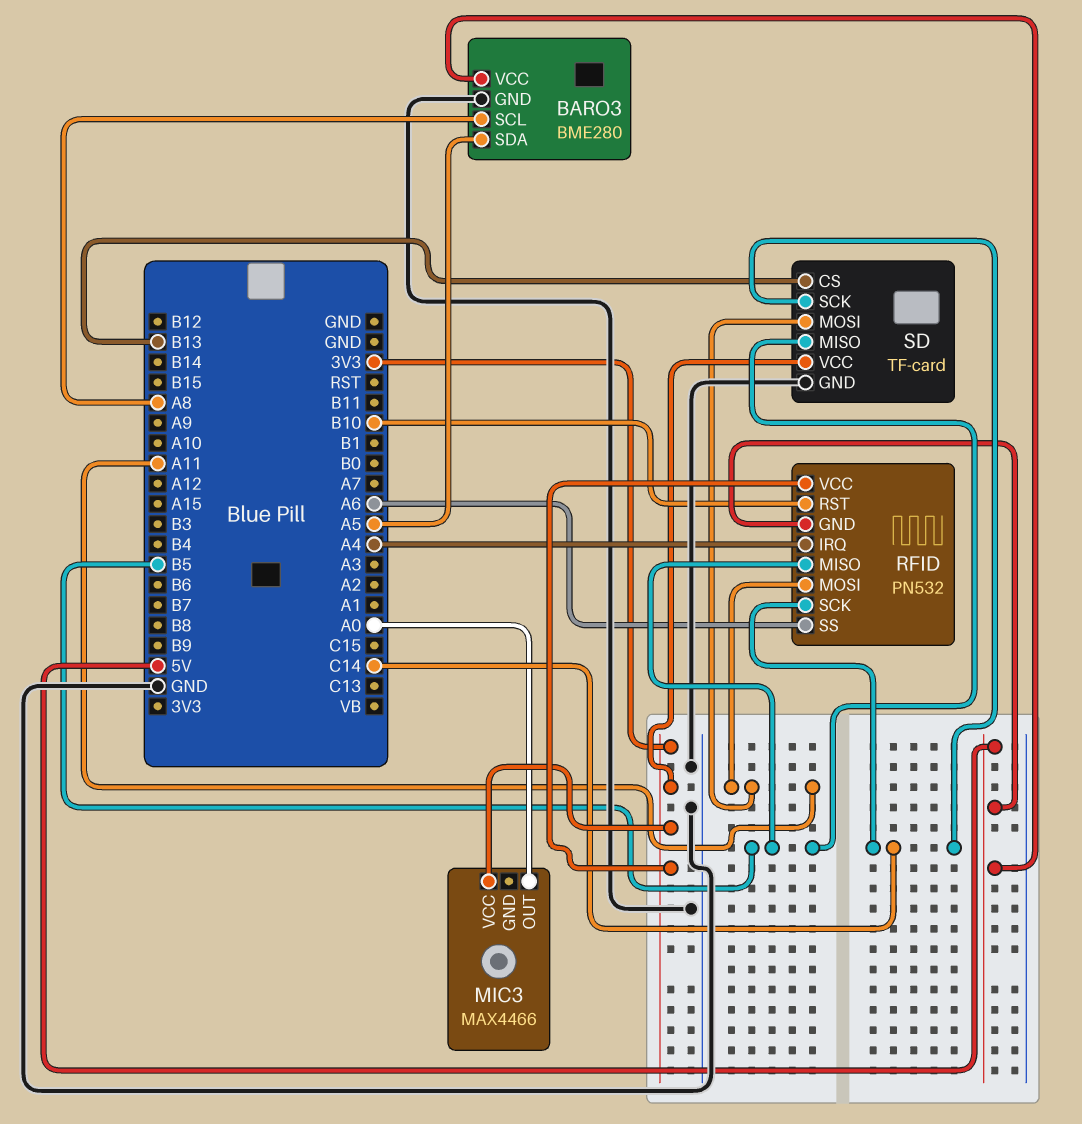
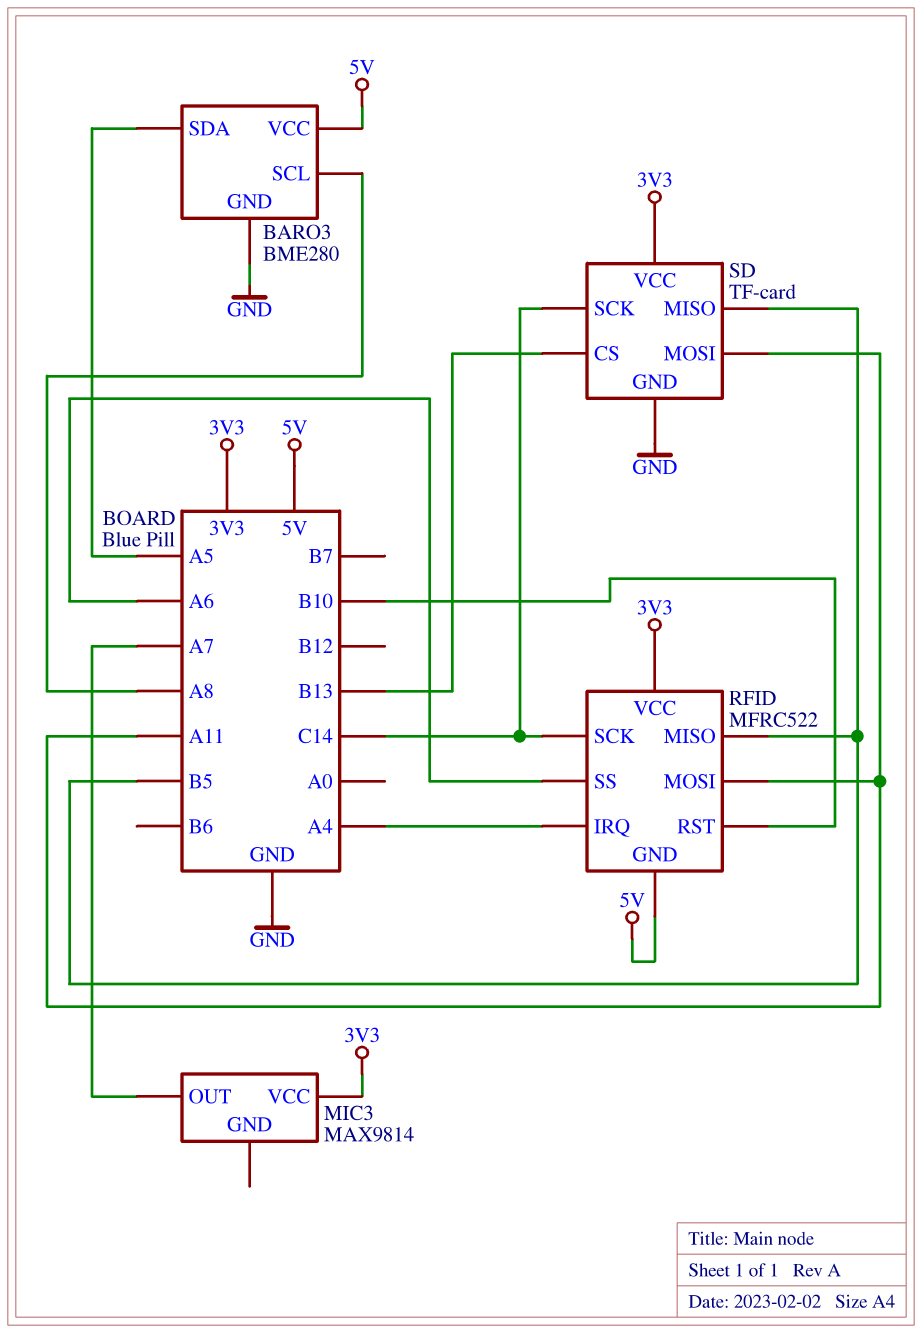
MIC3: MAX4466 -> MAX9814
MIC3 pin OUT: A0 -> A7
RFID: PN532 -> MFRC522

